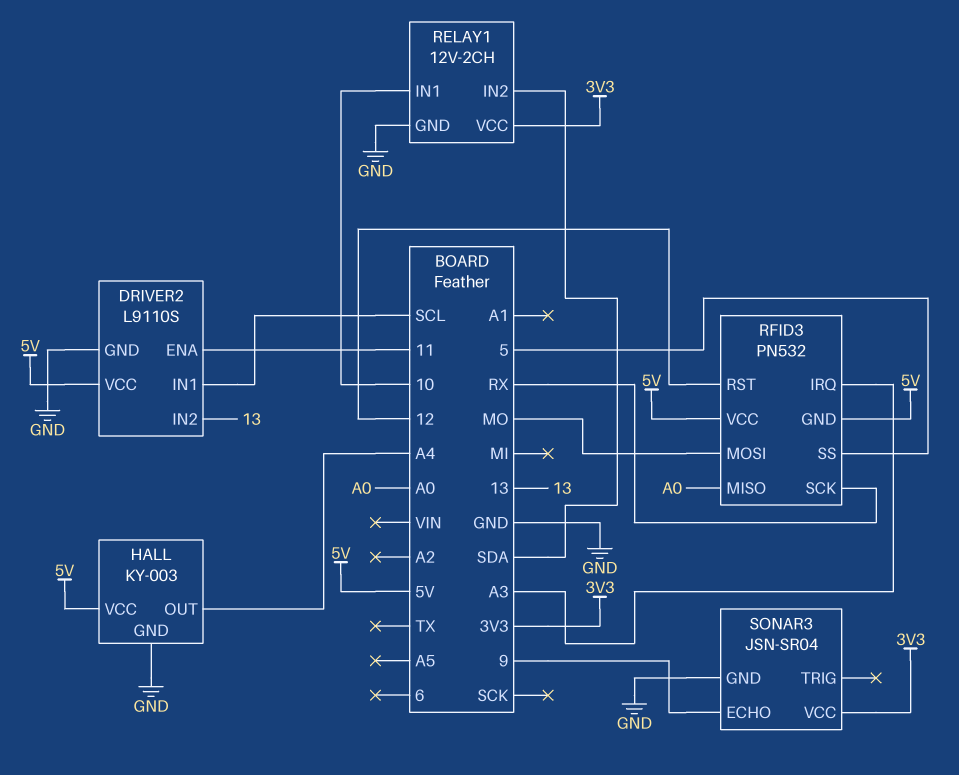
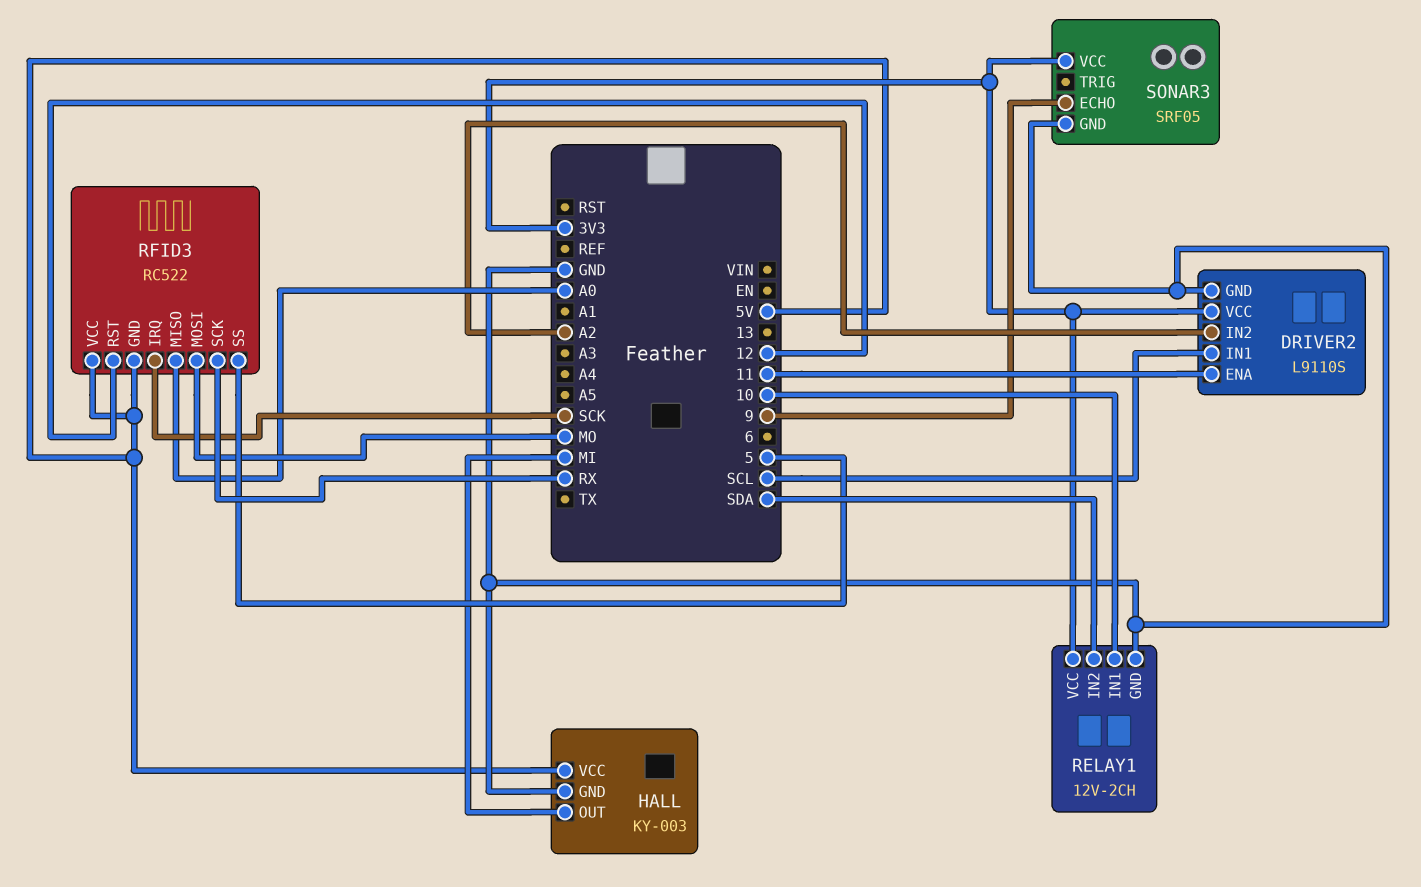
DRIVER2 pin IN2: 13 -> A2
DRIVER2 pin VCC: 5V -> 3V3
HALL pin OUT: A4 -> MI
RFID3: PN532 -> RC522
RFID3 pin IRQ: A3 -> SCK
SONAR3: JSN-SR04 -> SRF05

